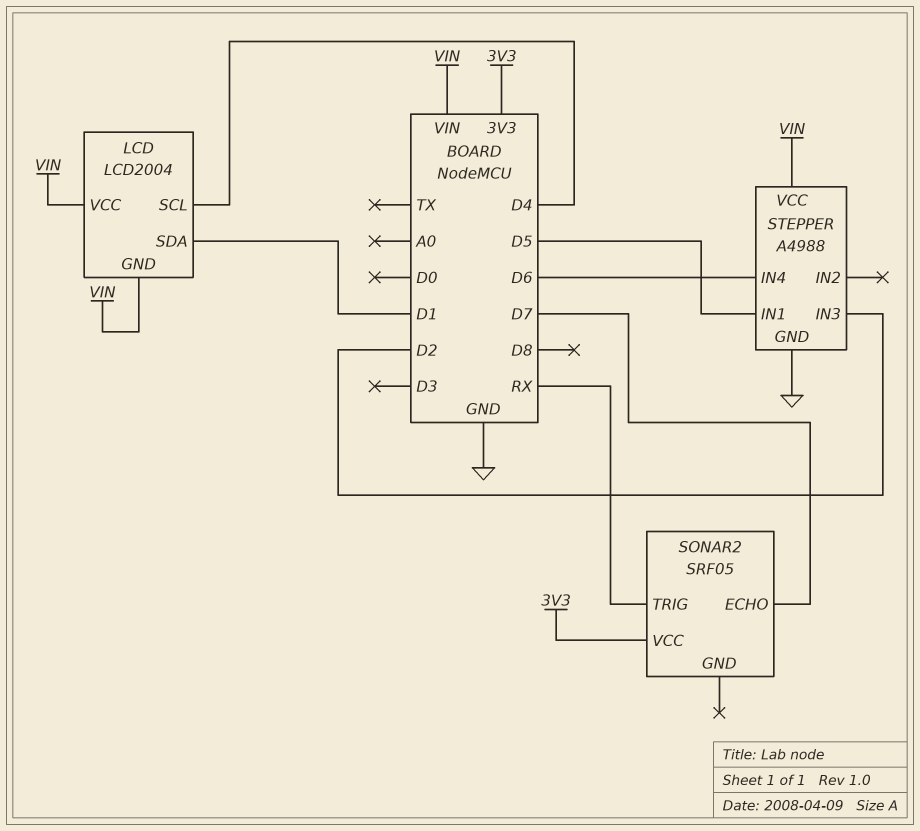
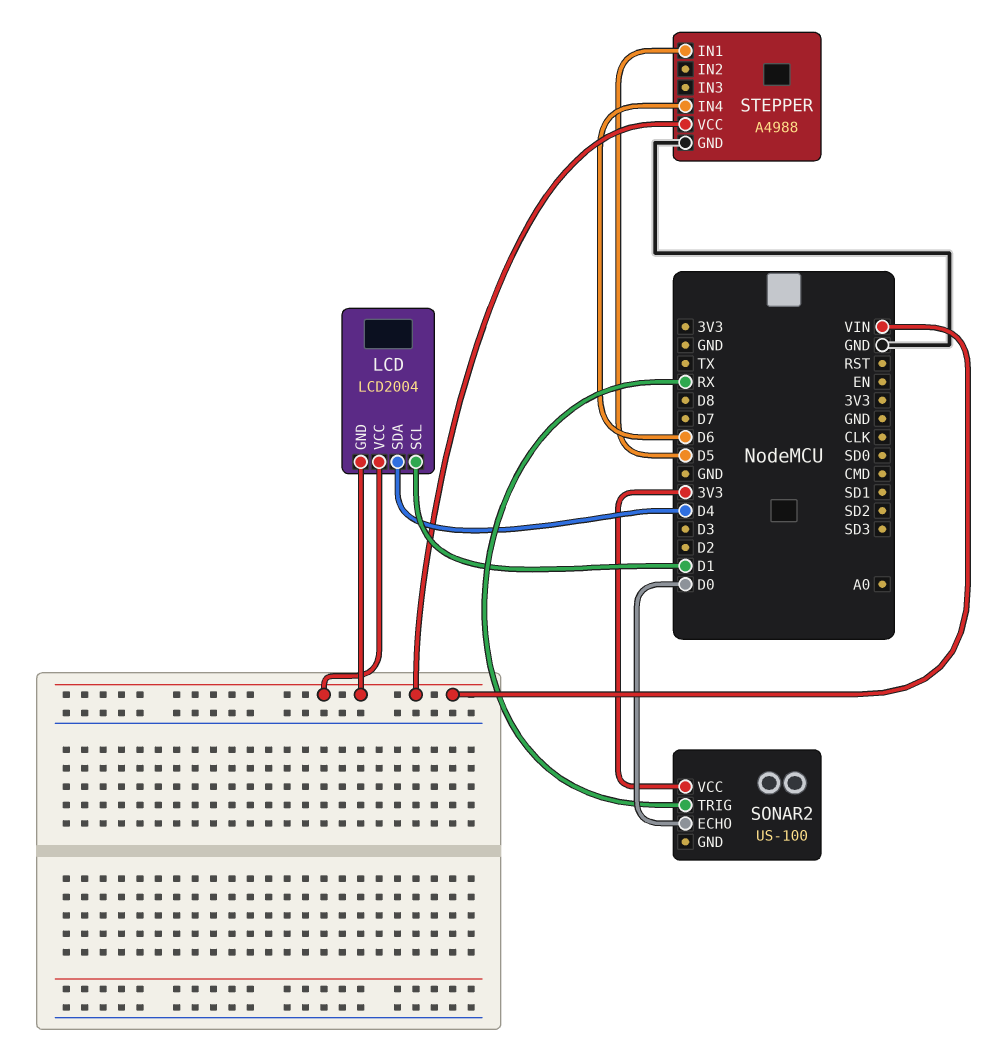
LCD pin SCL: D4 -> D1
LCD pin SDA: D1 -> D4
SONAR2: SRF05 -> US-100
SONAR2 pin ECHO: D7 -> D0
STEPPER pin IN3: D2 -> none

